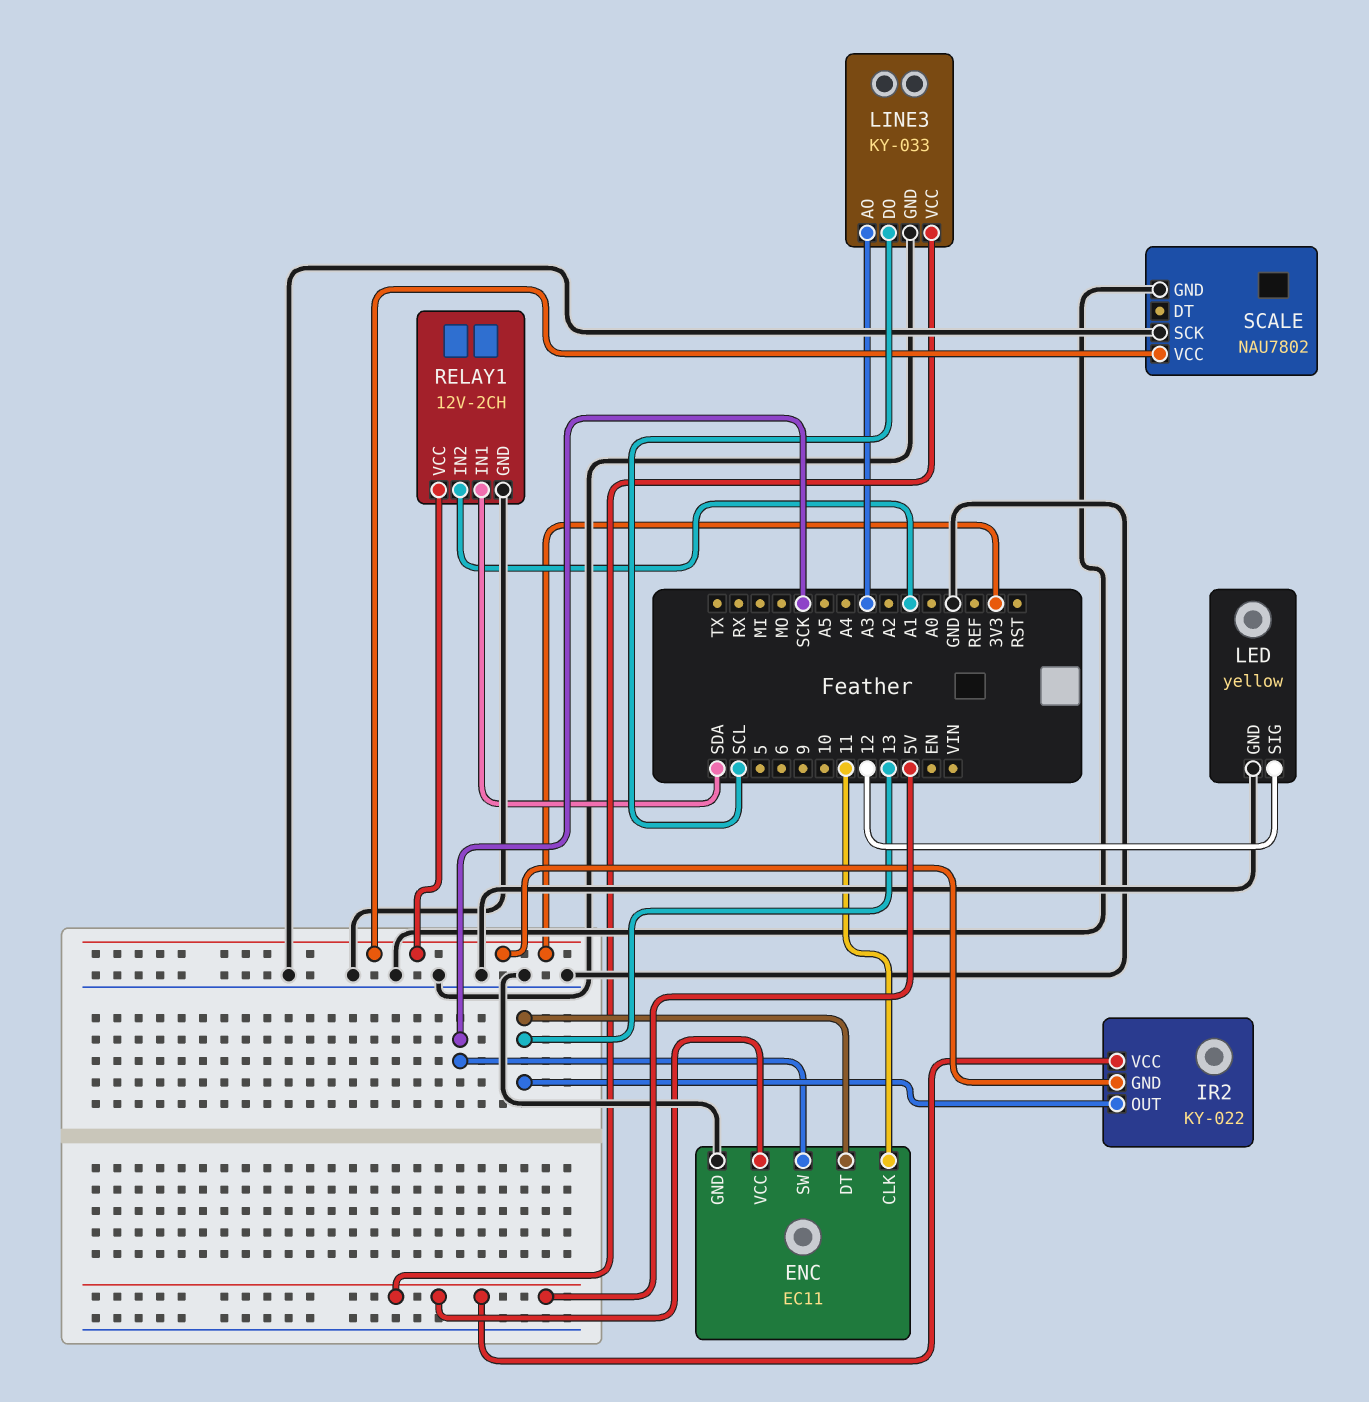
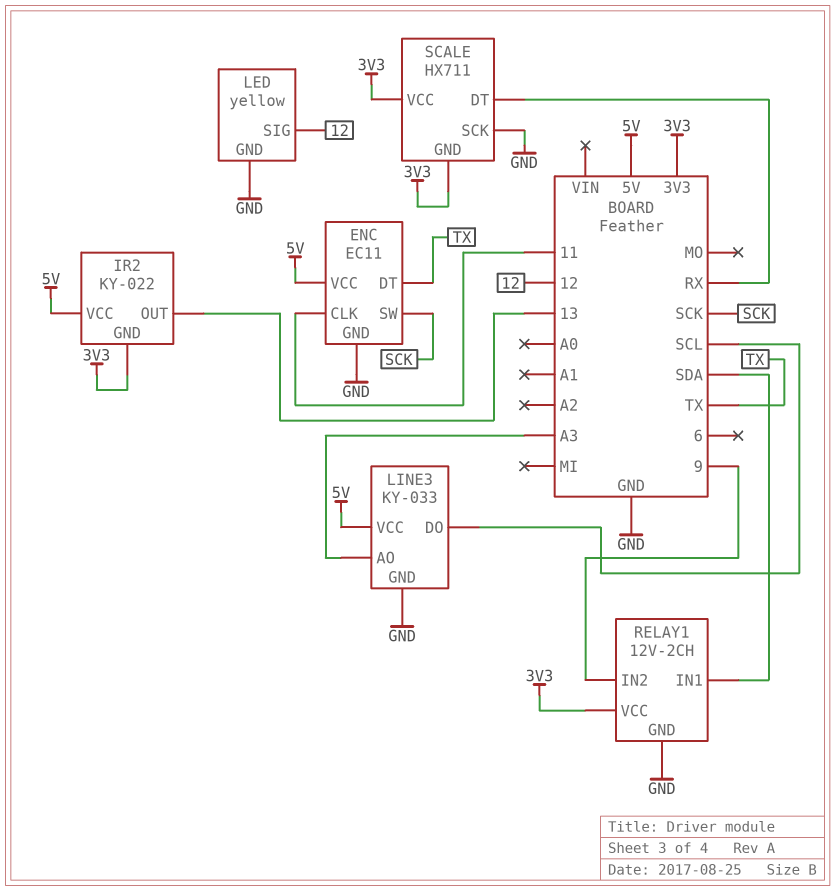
ENC pin DT: 13 -> TX
RELAY1 pin IN2: A1 -> 9
SCALE: NAU7802 -> HX711
SCALE pin DT: none -> RX
SCALE pin GND: GND -> 3V3

